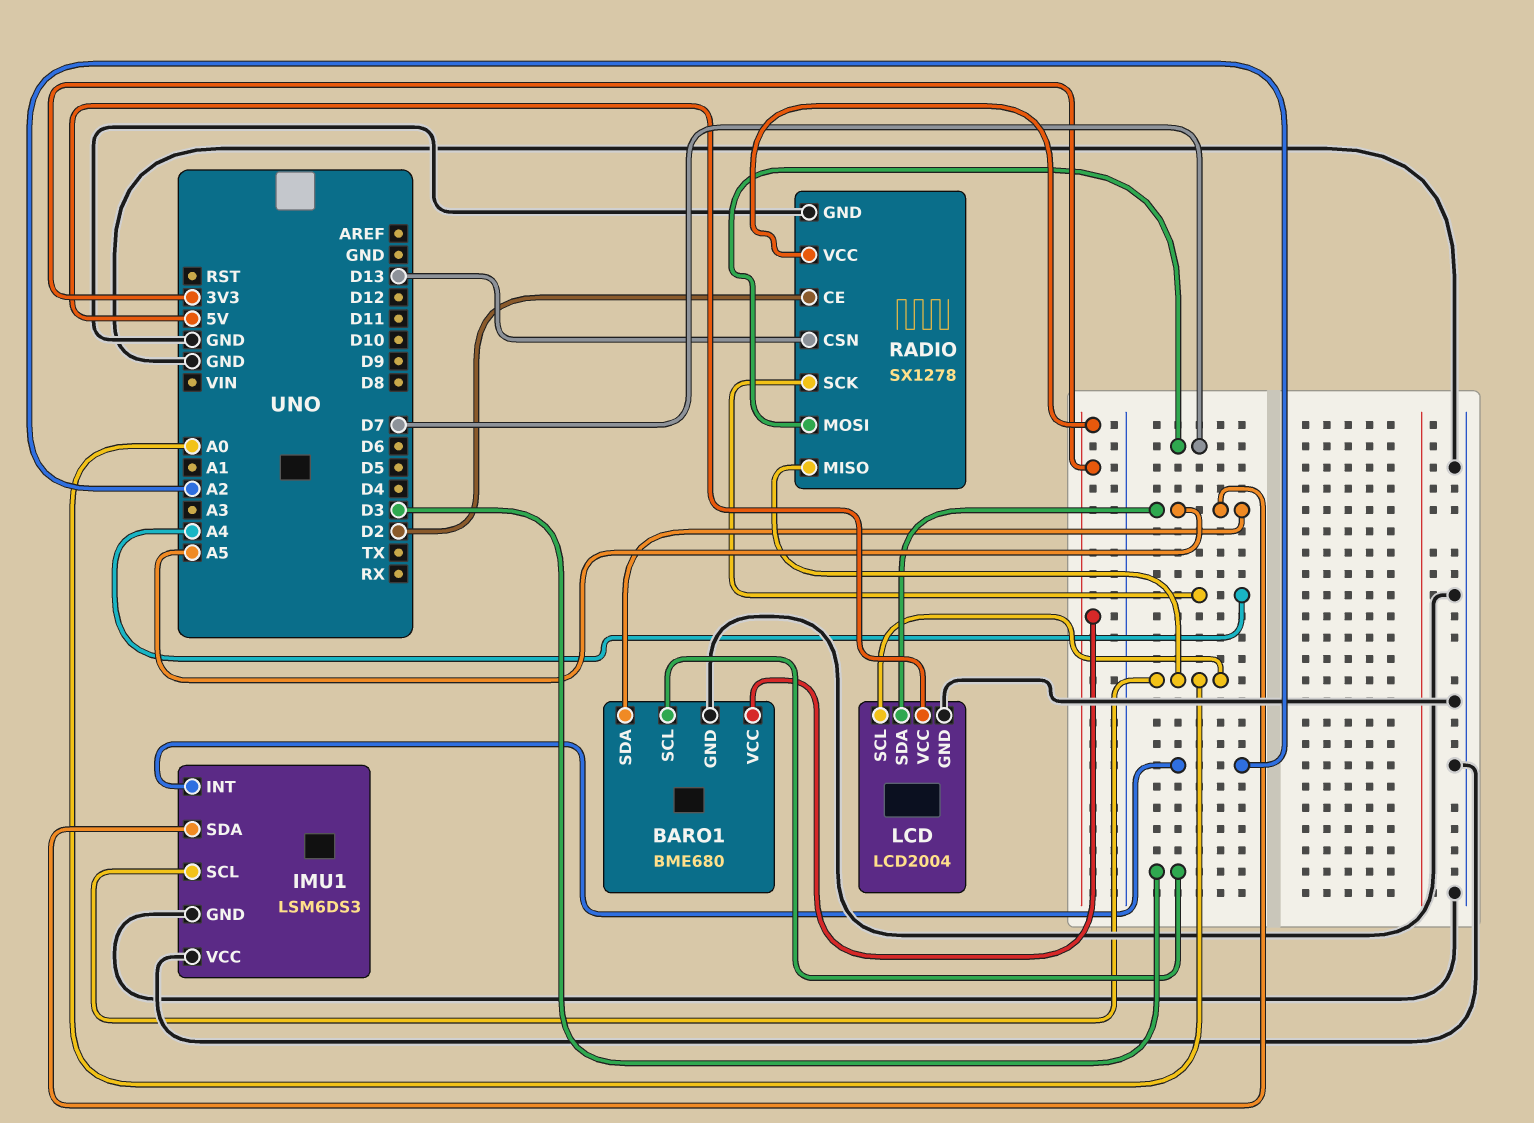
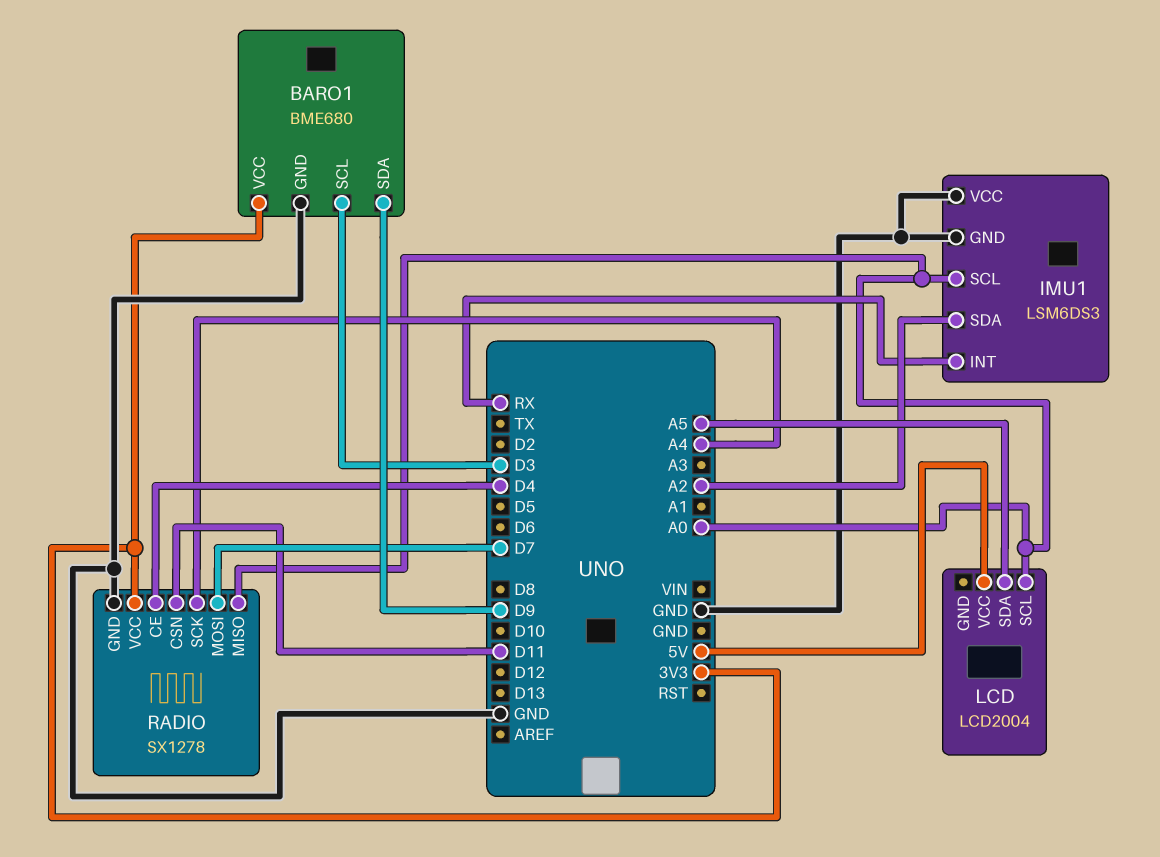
BARO1 pin SDA: A5 -> D9
IMU1 pin INT: A2 -> RX
IMU1 pin SDA: A5 -> A2
LCD pin GND: GND -> none
RADIO pin CE: D2 -> D4
RADIO pin CSN: D13 -> D11

